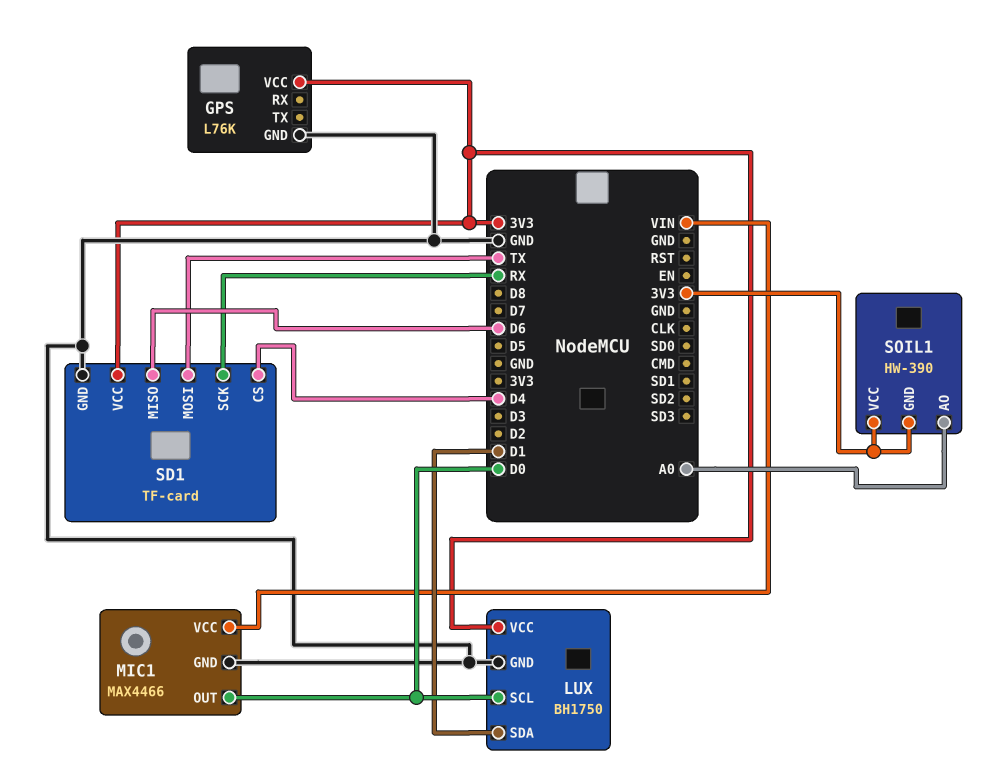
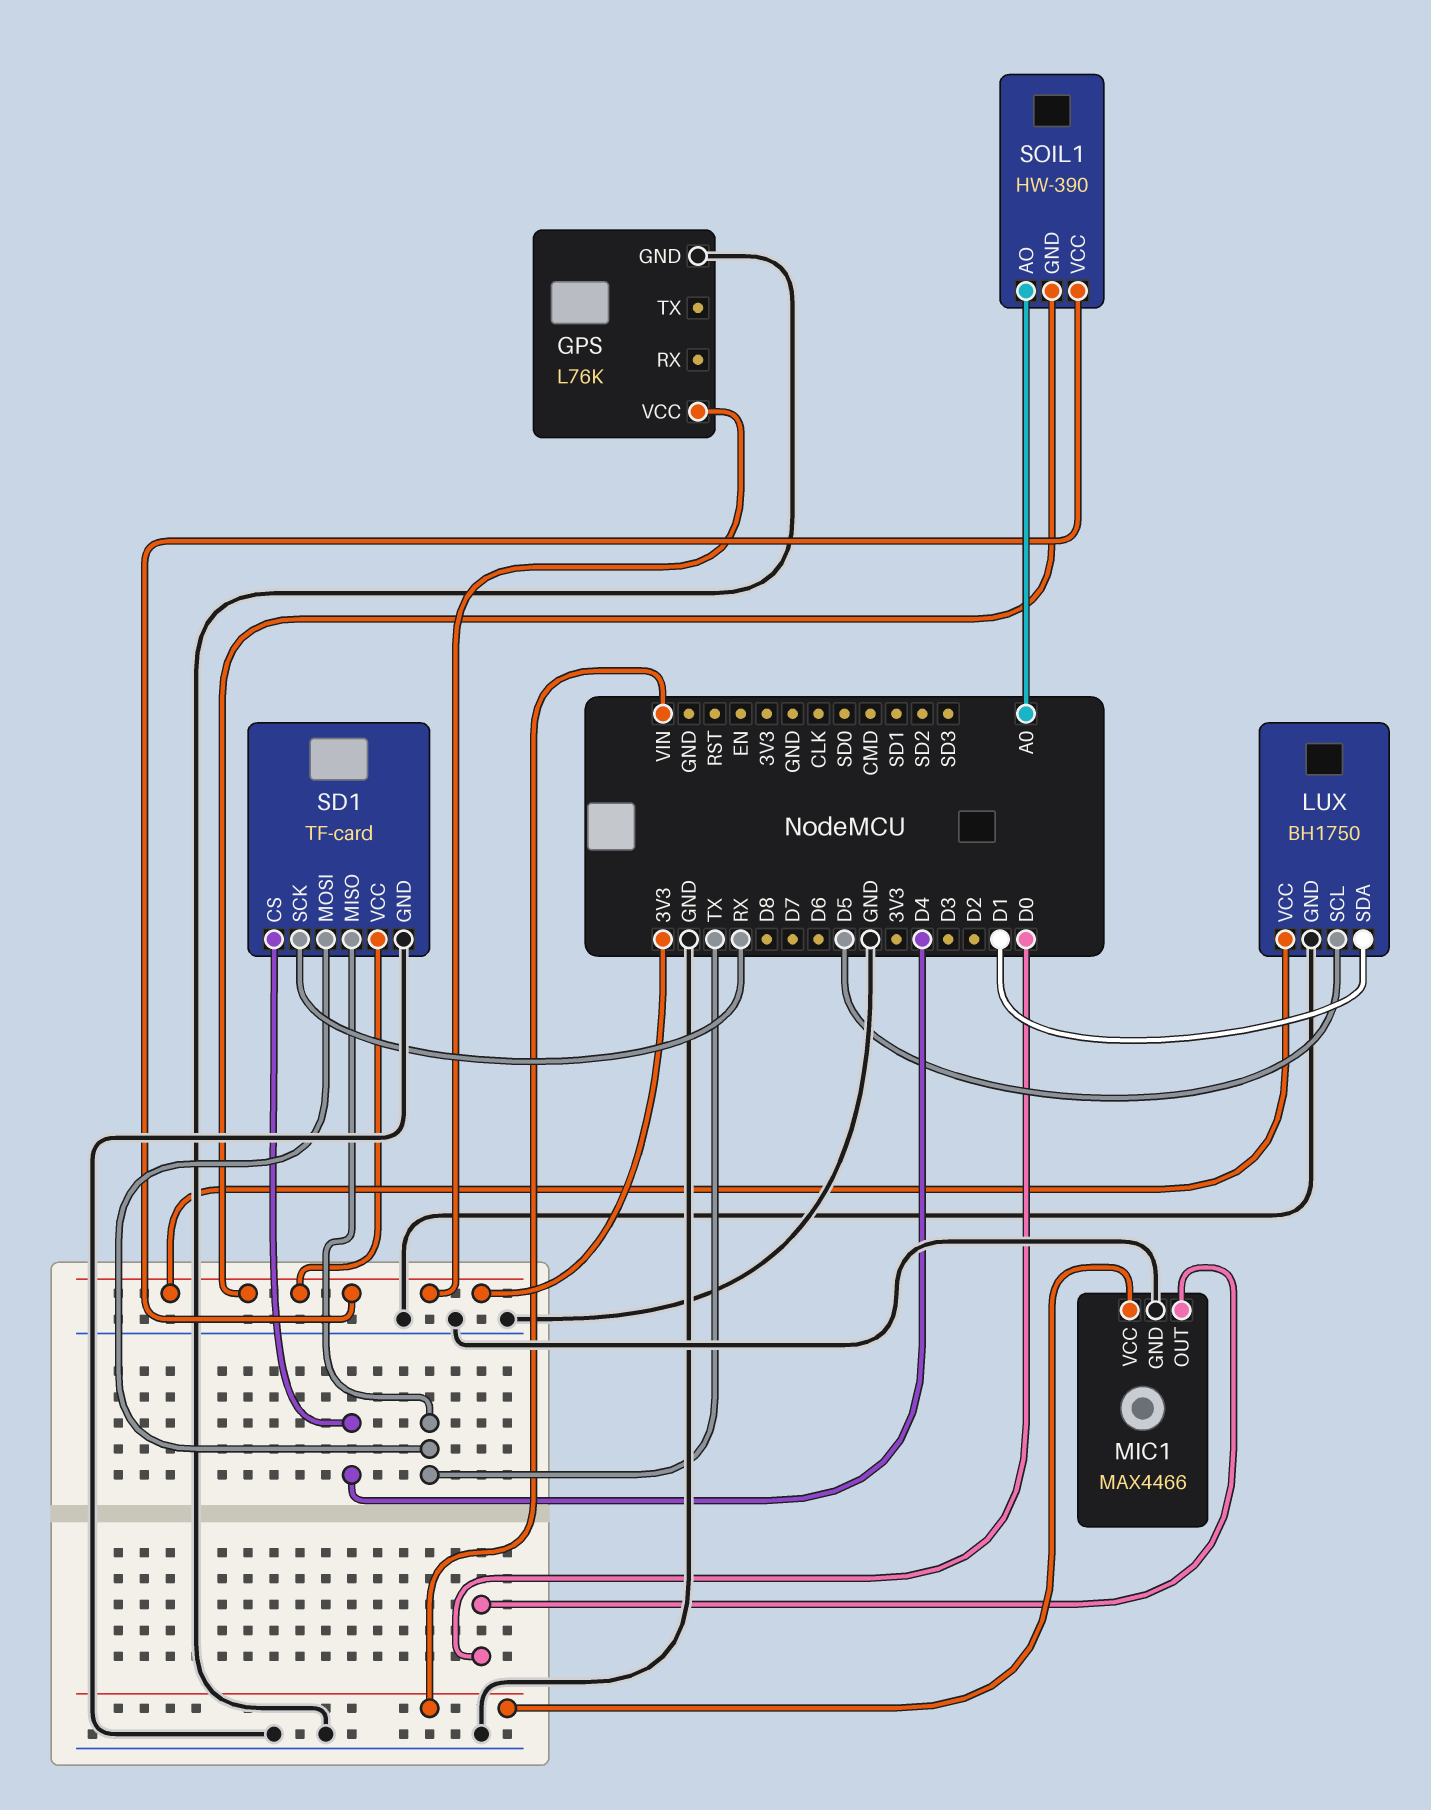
LUX pin SCL: D0 -> D5
SD1 pin MISO: D6 -> TX

